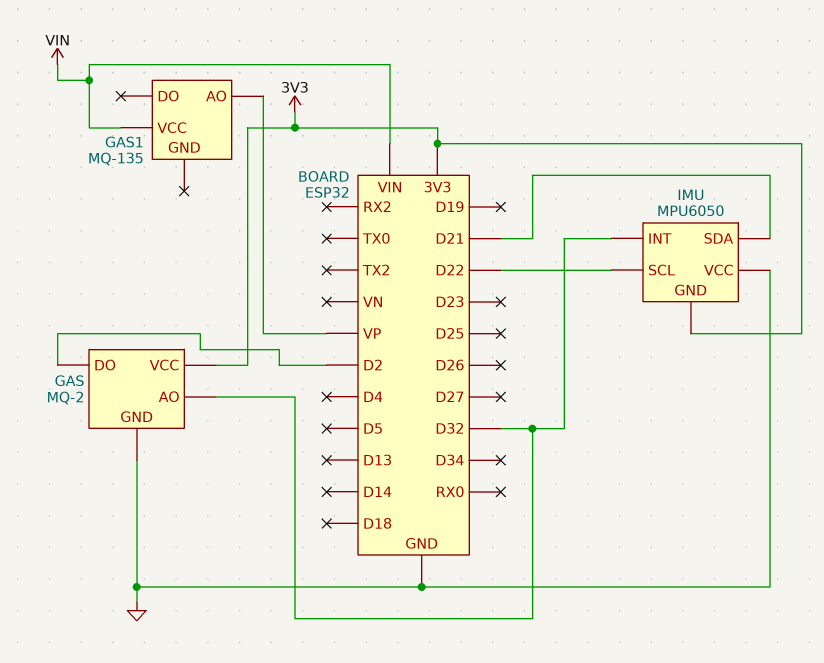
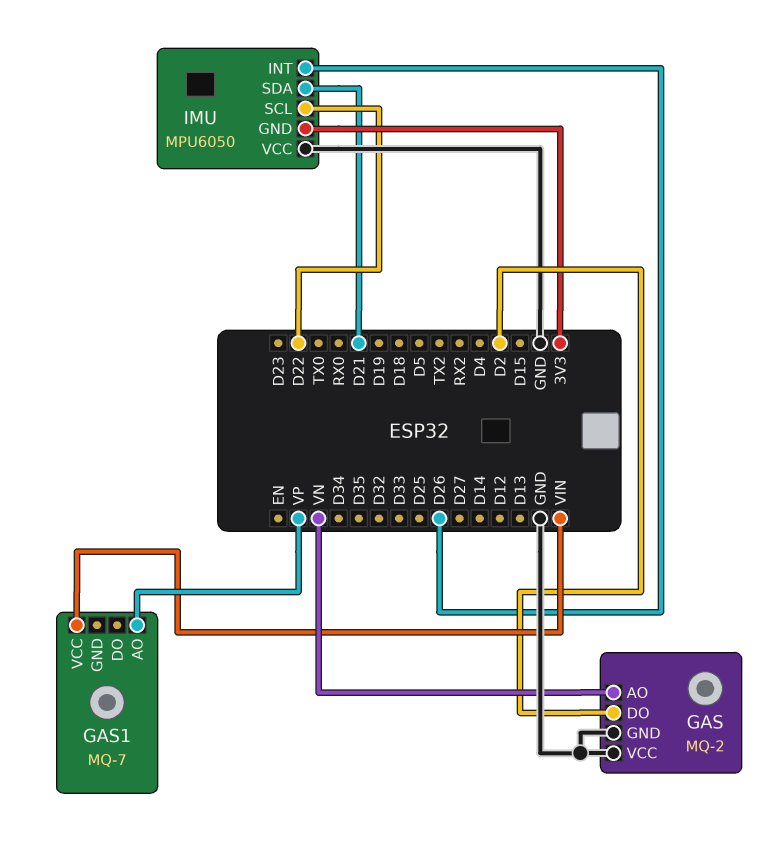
GAS pin AO: D32 -> VN
GAS pin VCC: 3V3 -> GND
GAS1: MQ-135 -> MQ-7
IMU pin INT: D32 -> D26

